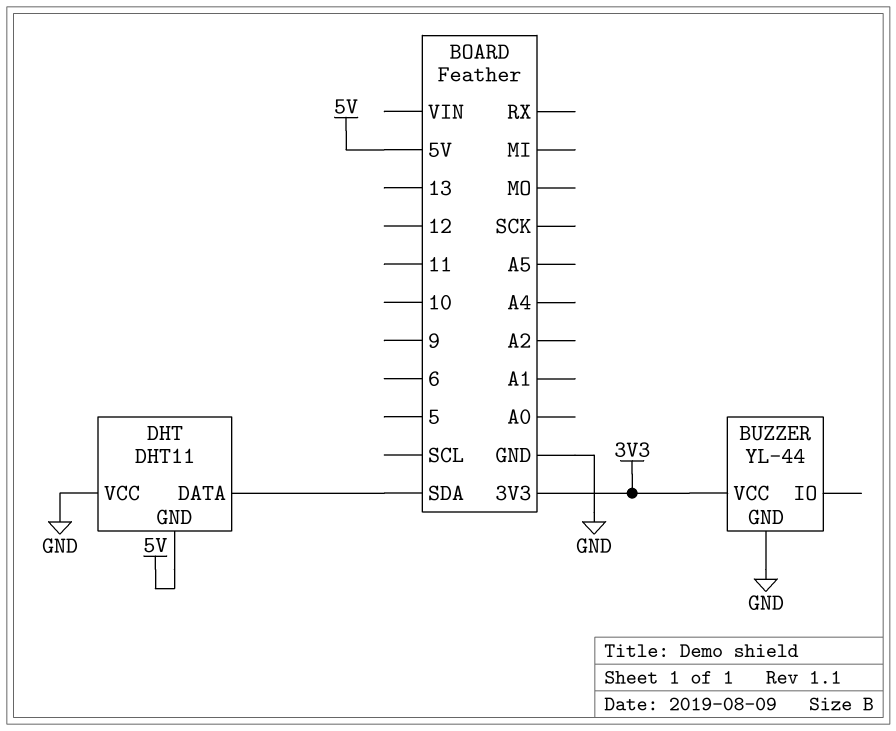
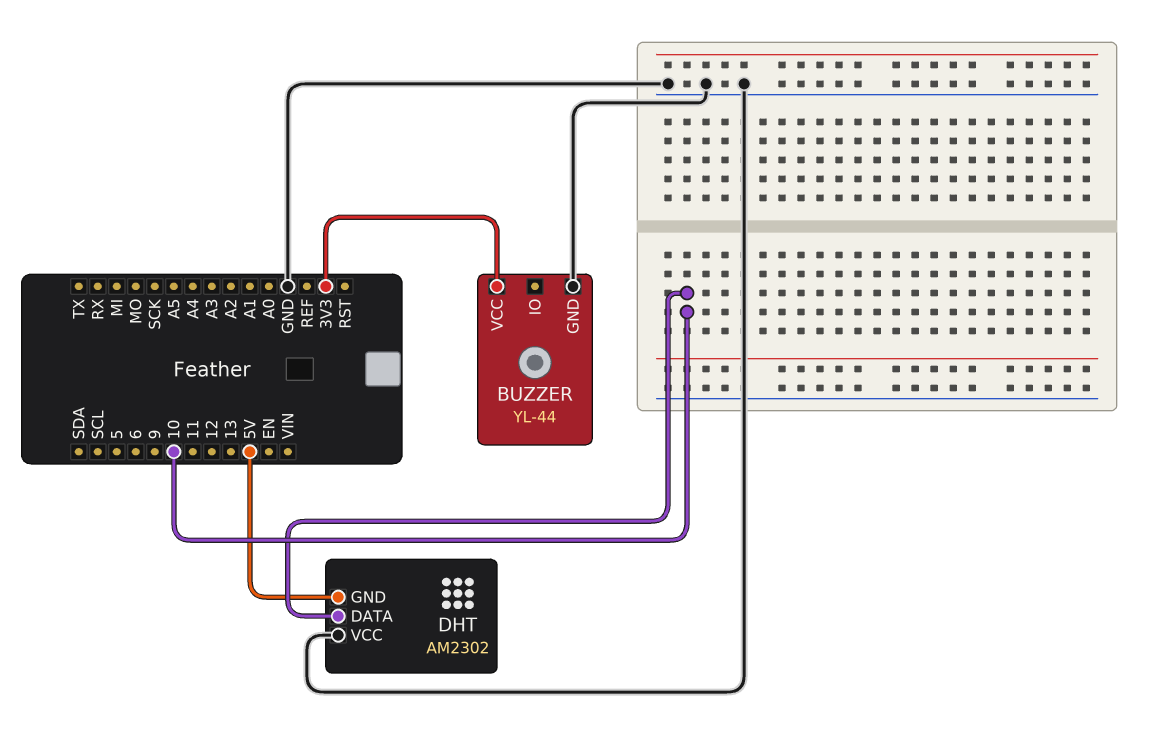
DHT: DHT11 -> AM2302
DHT pin DATA: SDA -> 10

